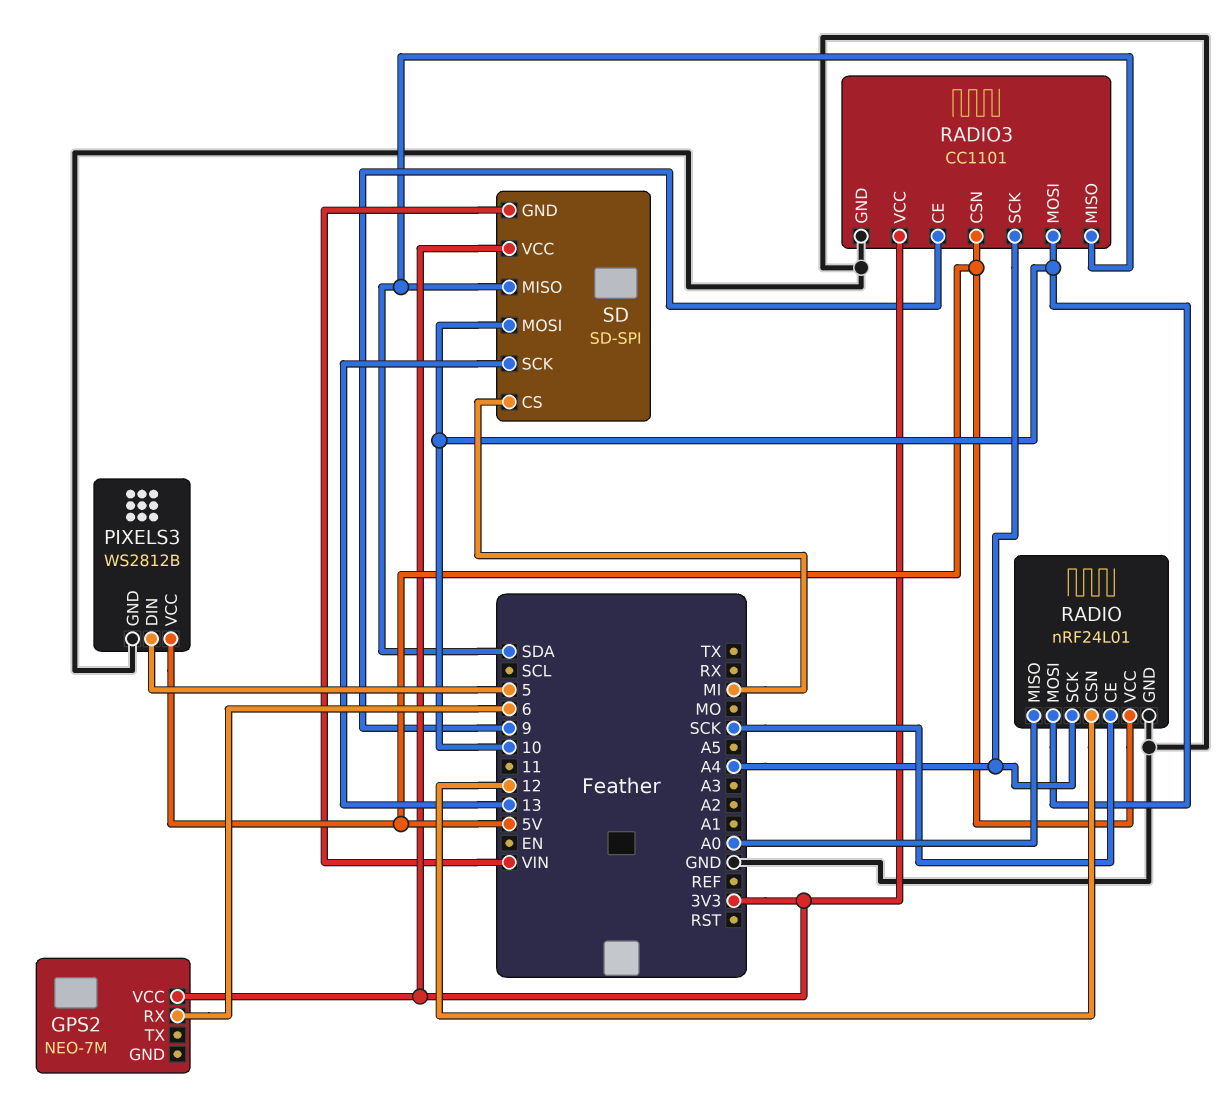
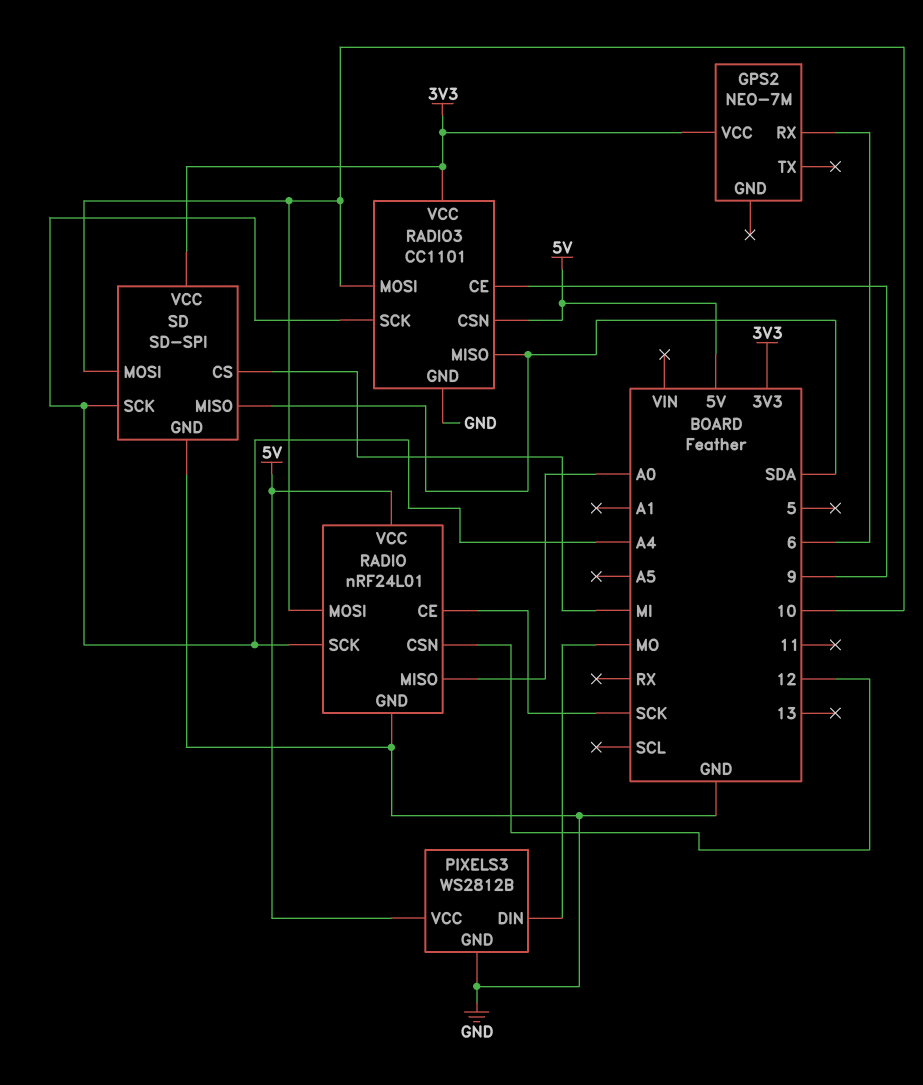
PIXELS3 pin DIN: 5 -> MO
SD pin GND: VIN -> GND
SD pin SCK: 13 -> A4

